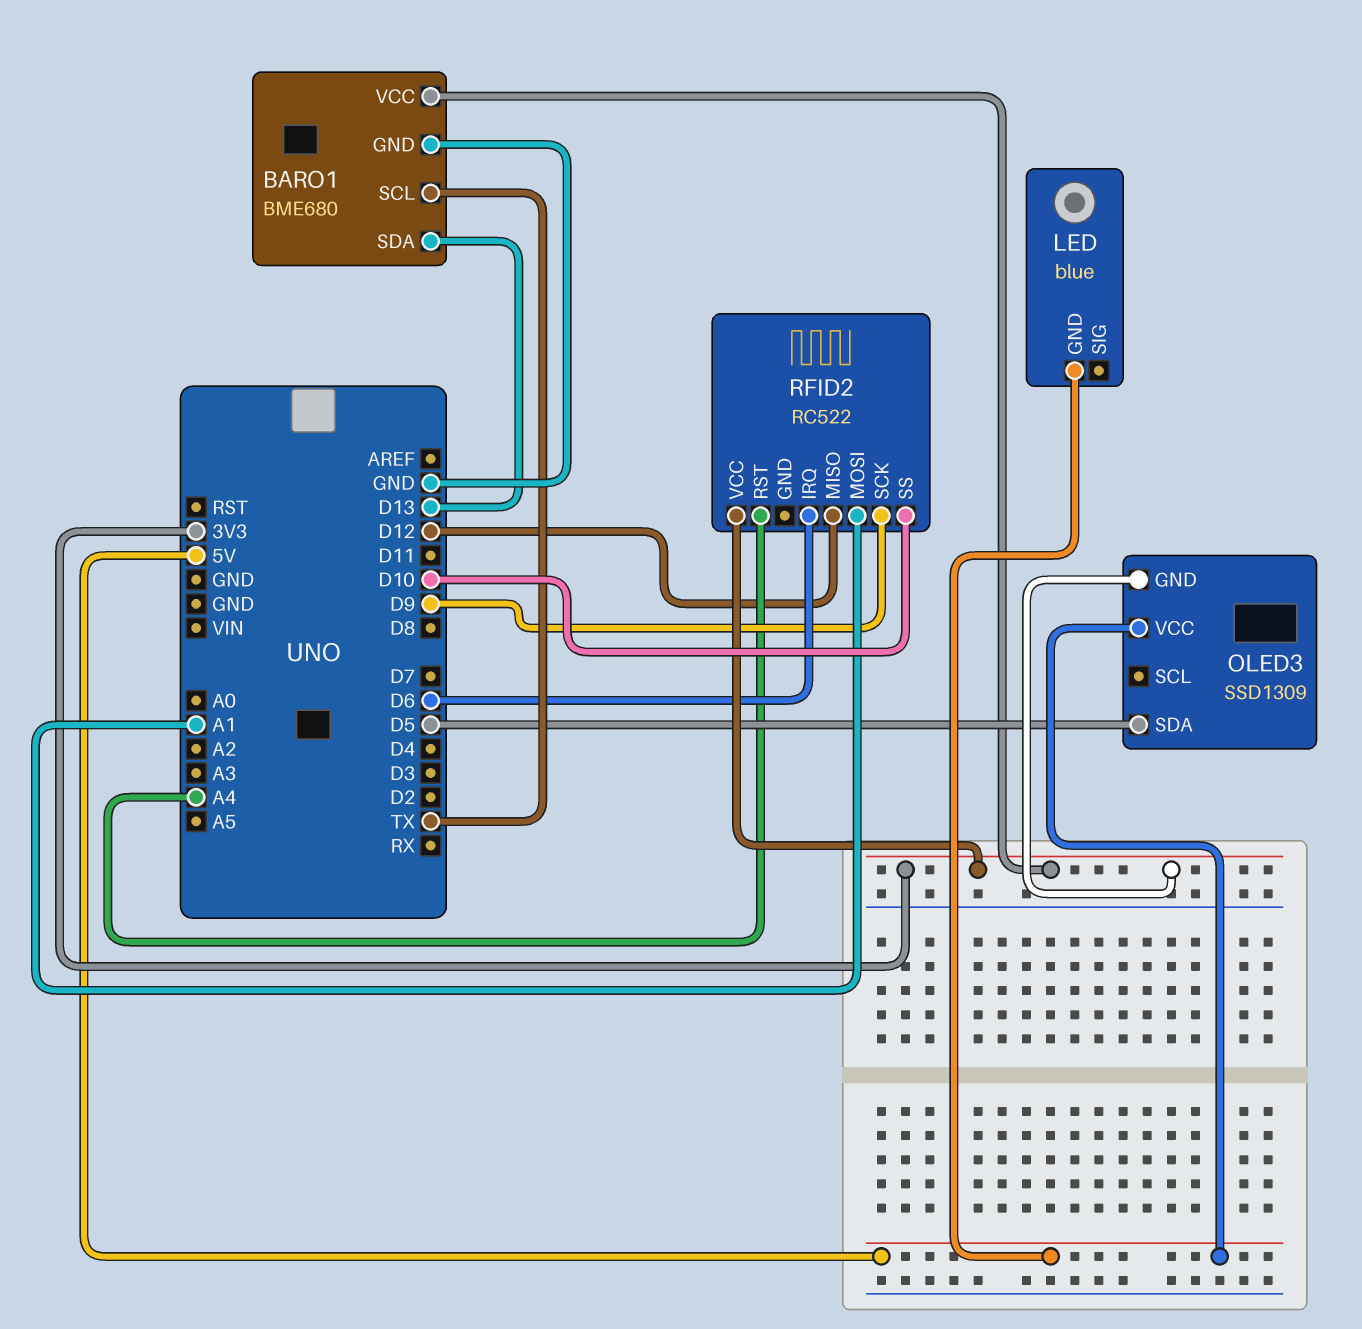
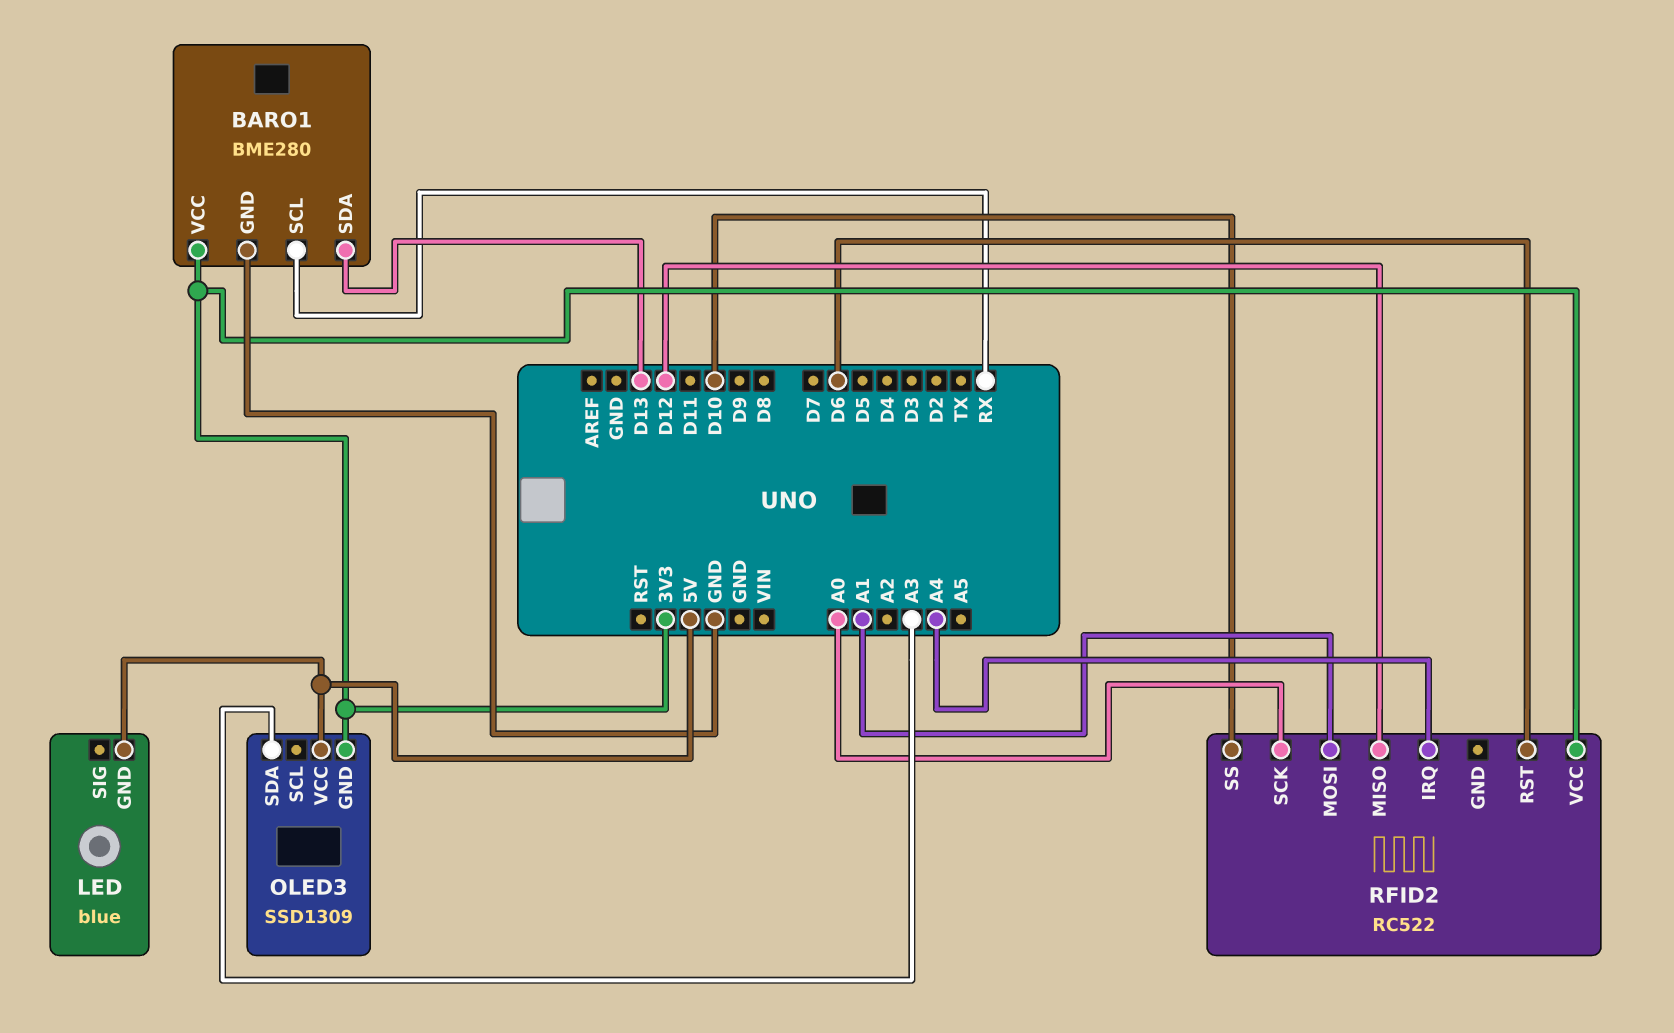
BARO1: BME680 -> BME280
BARO1 pin SCL: TX -> RX
OLED3 pin SDA: D5 -> A3
RFID2 pin IRQ: D6 -> A4
RFID2 pin RST: A4 -> D6
RFID2 pin SCK: D9 -> A0

